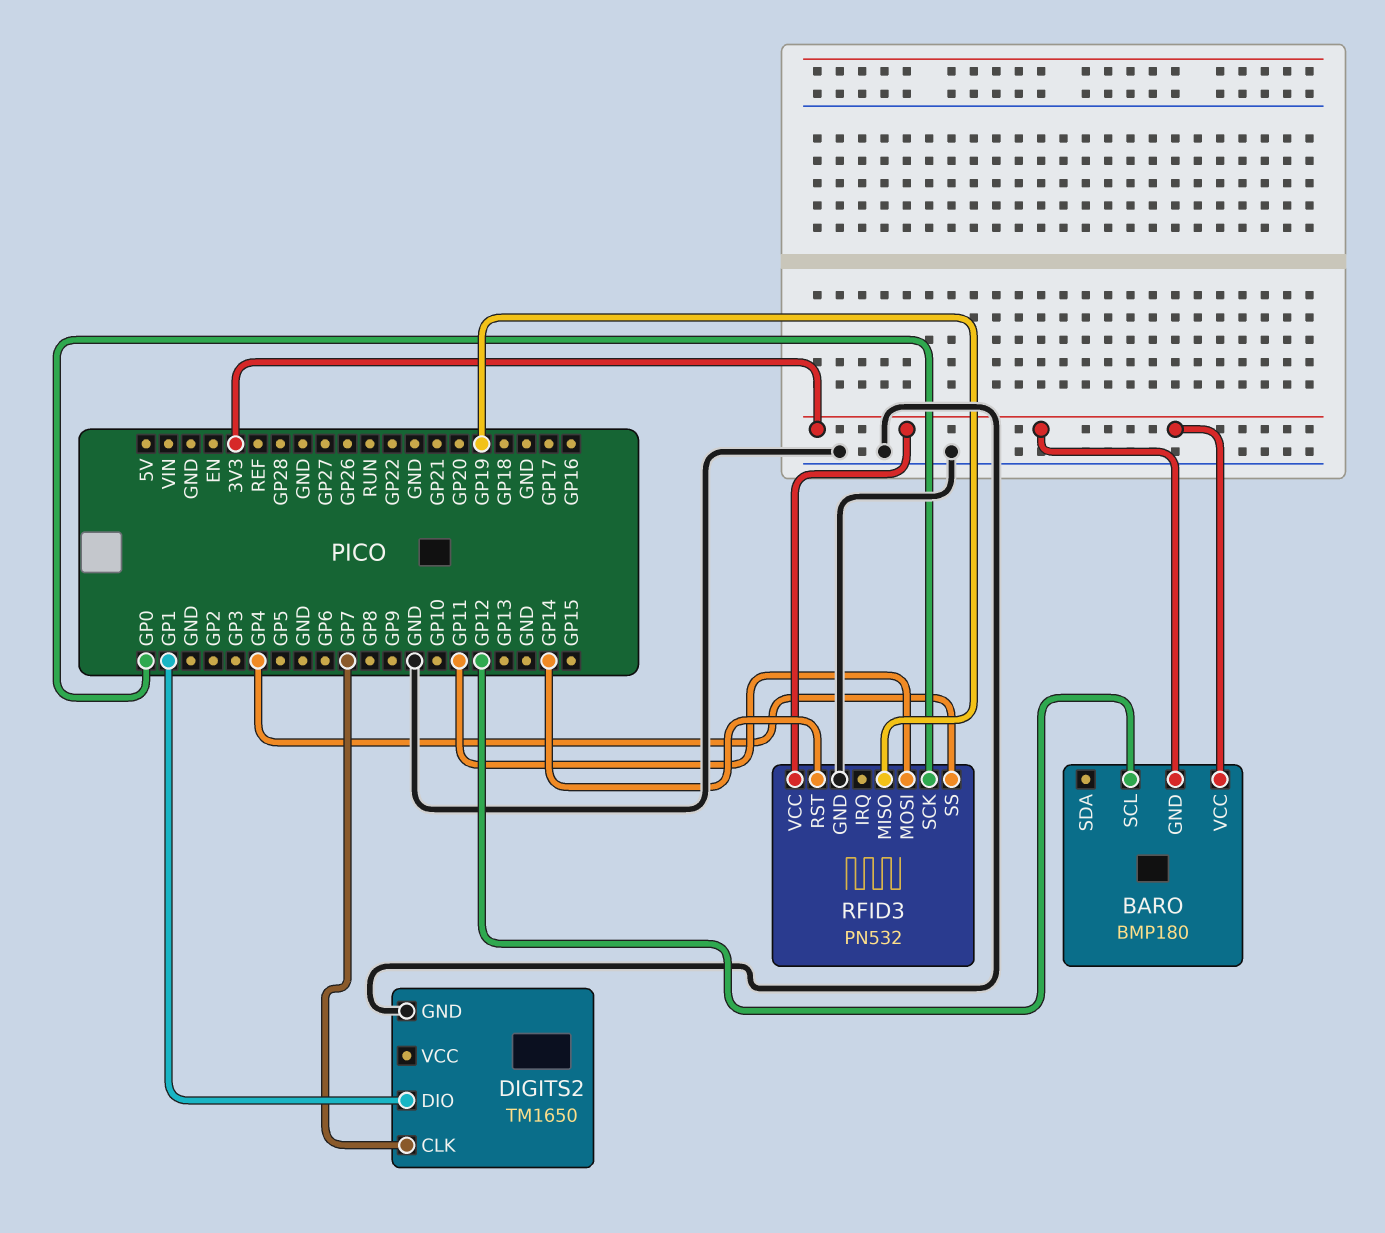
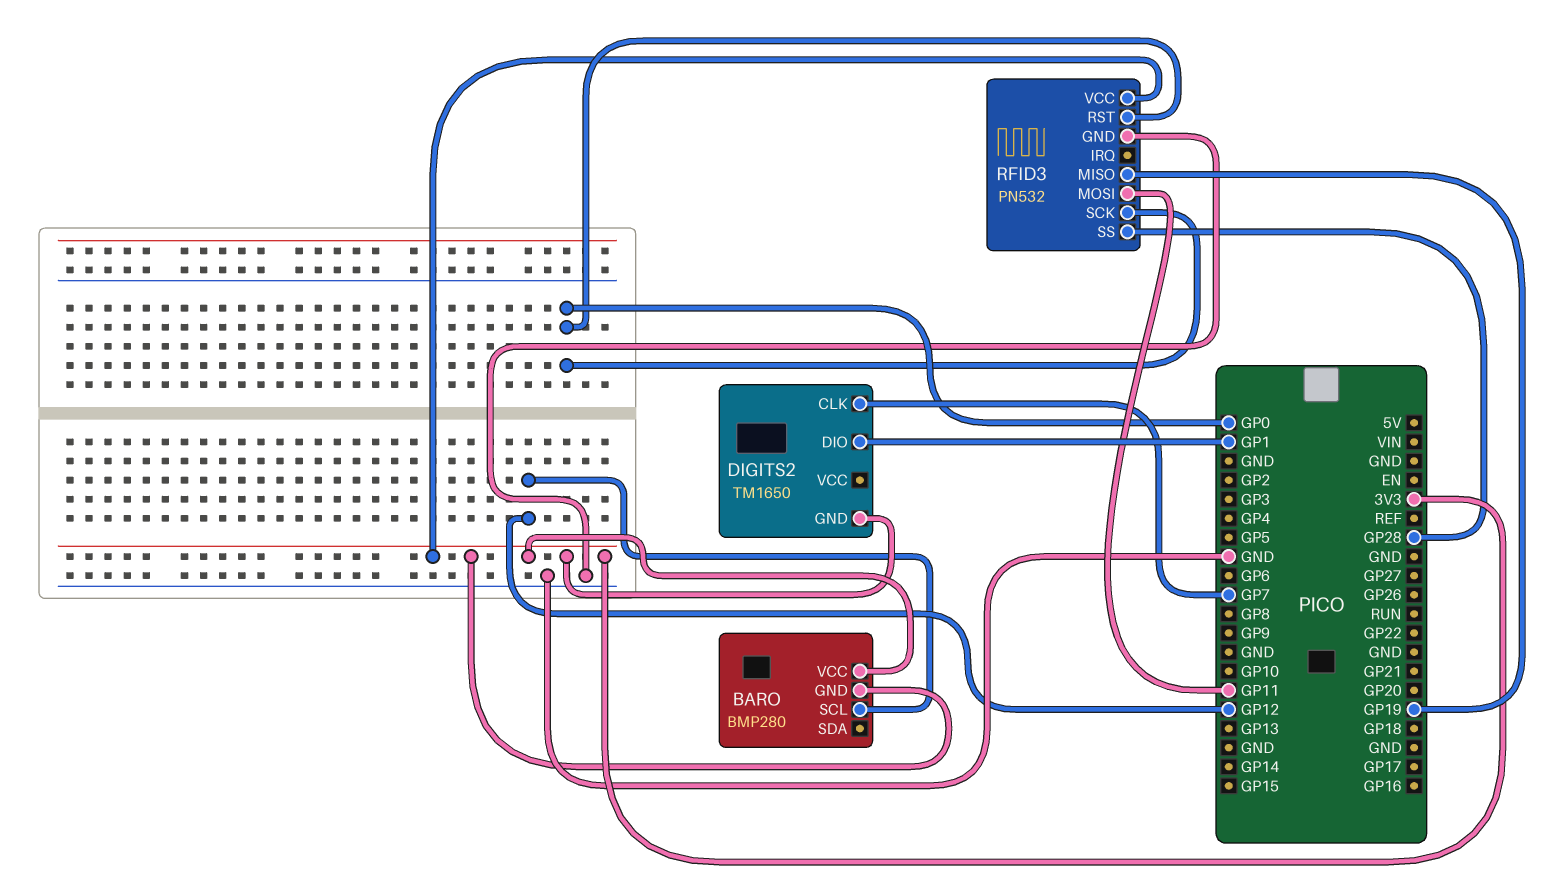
BARO: BMP180 -> BMP280
DIGITS2 pin GND: GND -> 3V3
RFID3 pin RST: GP14 -> GP0
RFID3 pin SS: GP4 -> GP28

